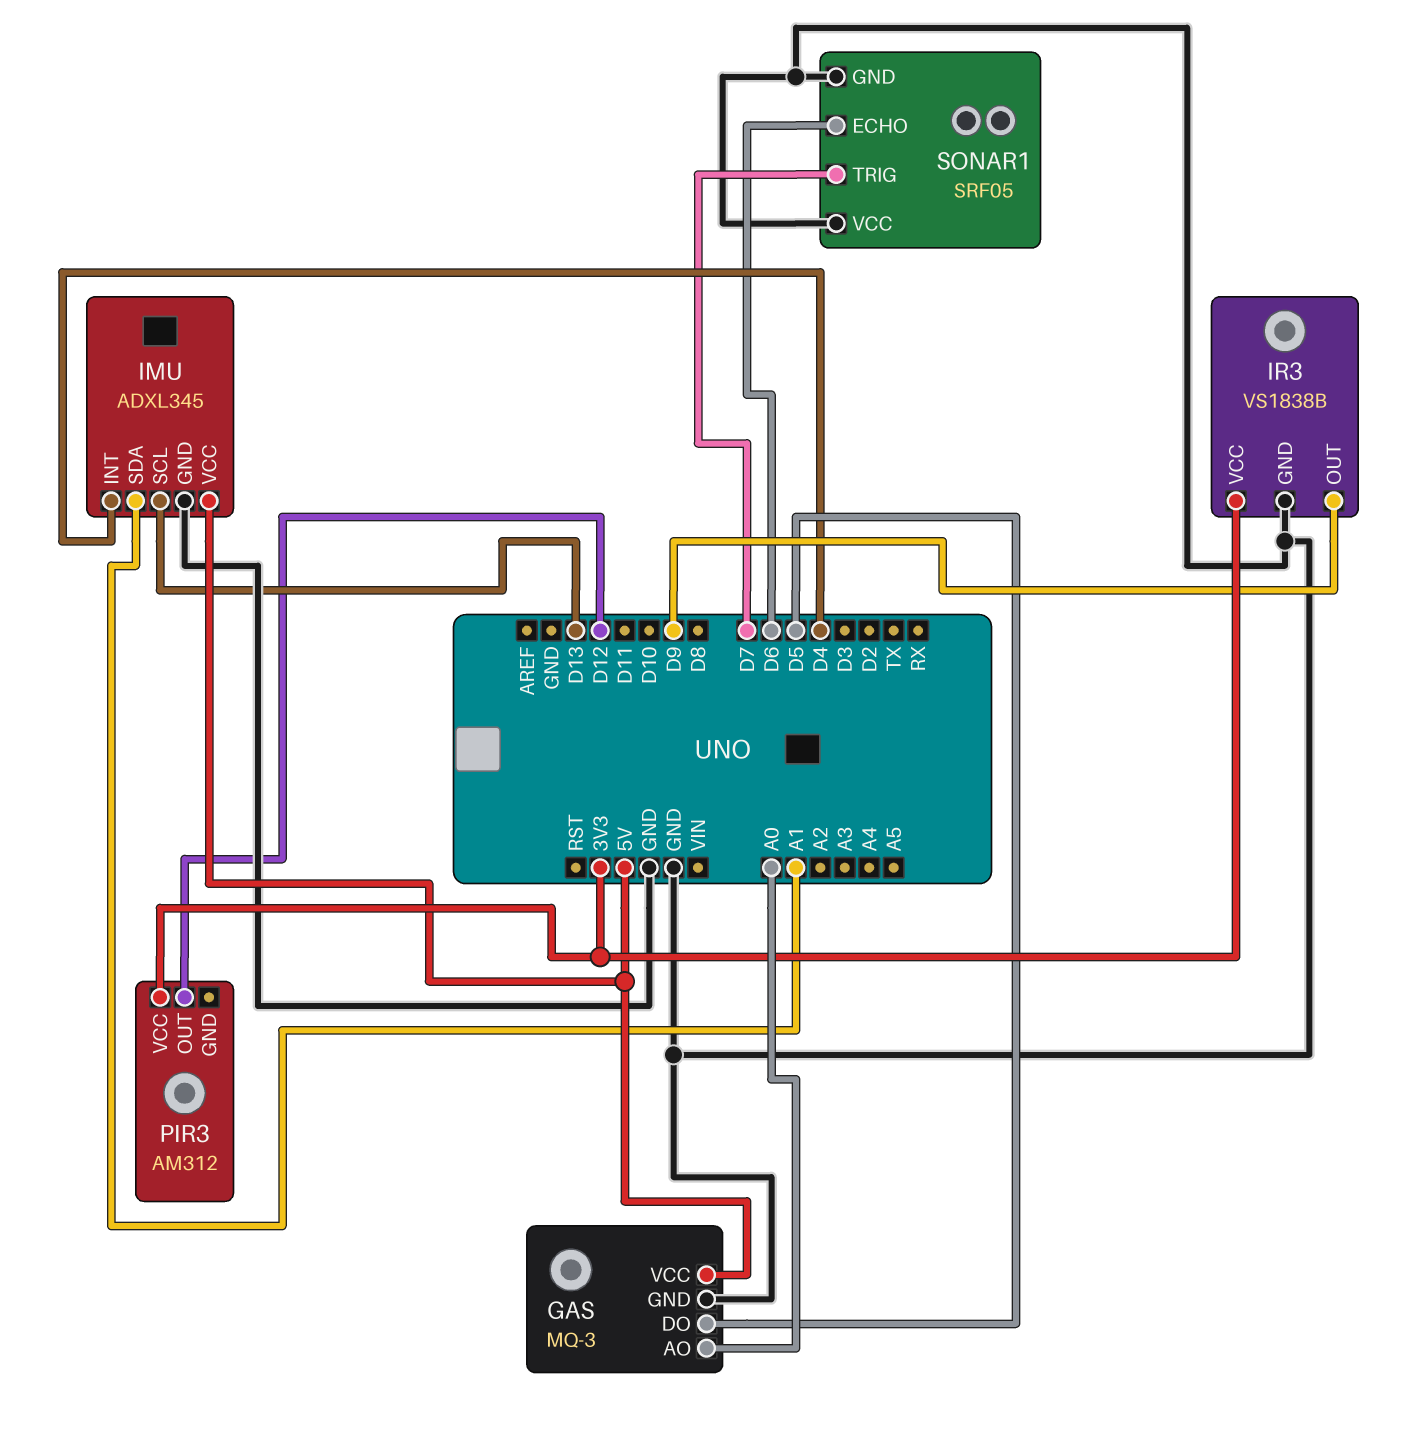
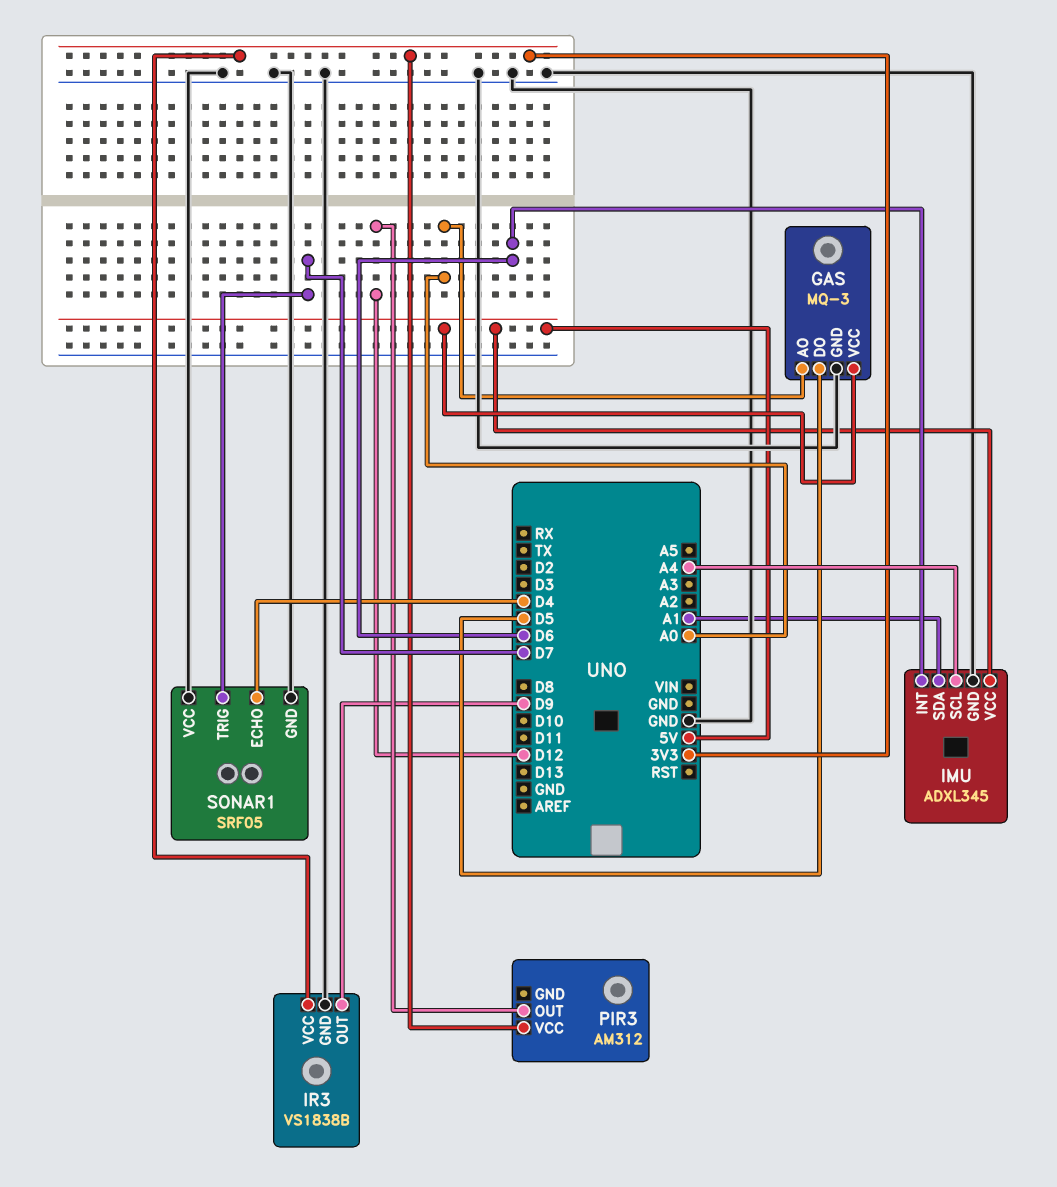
IMU pin INT: D4 -> D6
IMU pin SCL: D13 -> A4
SONAR1 pin ECHO: D6 -> D4

